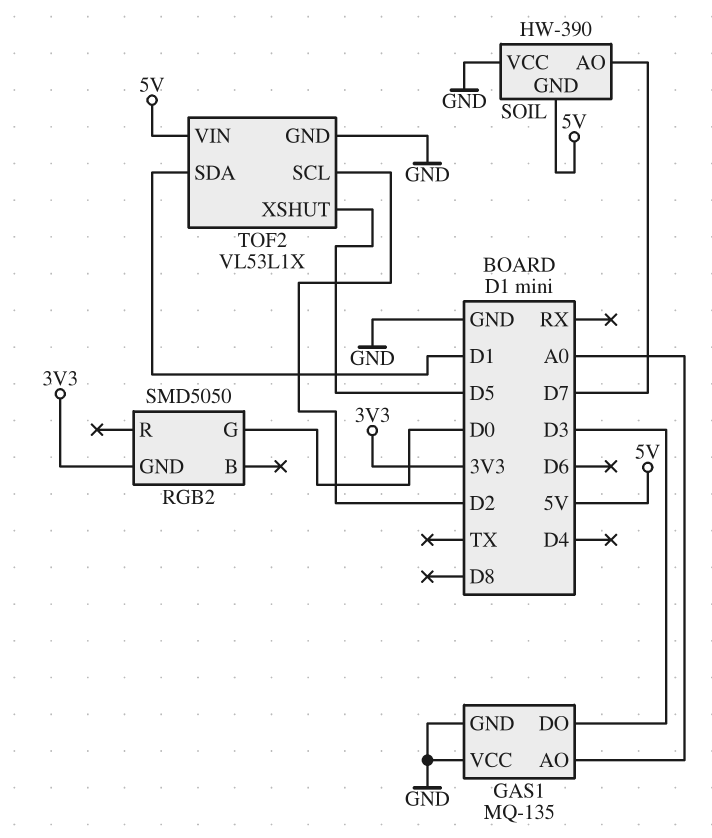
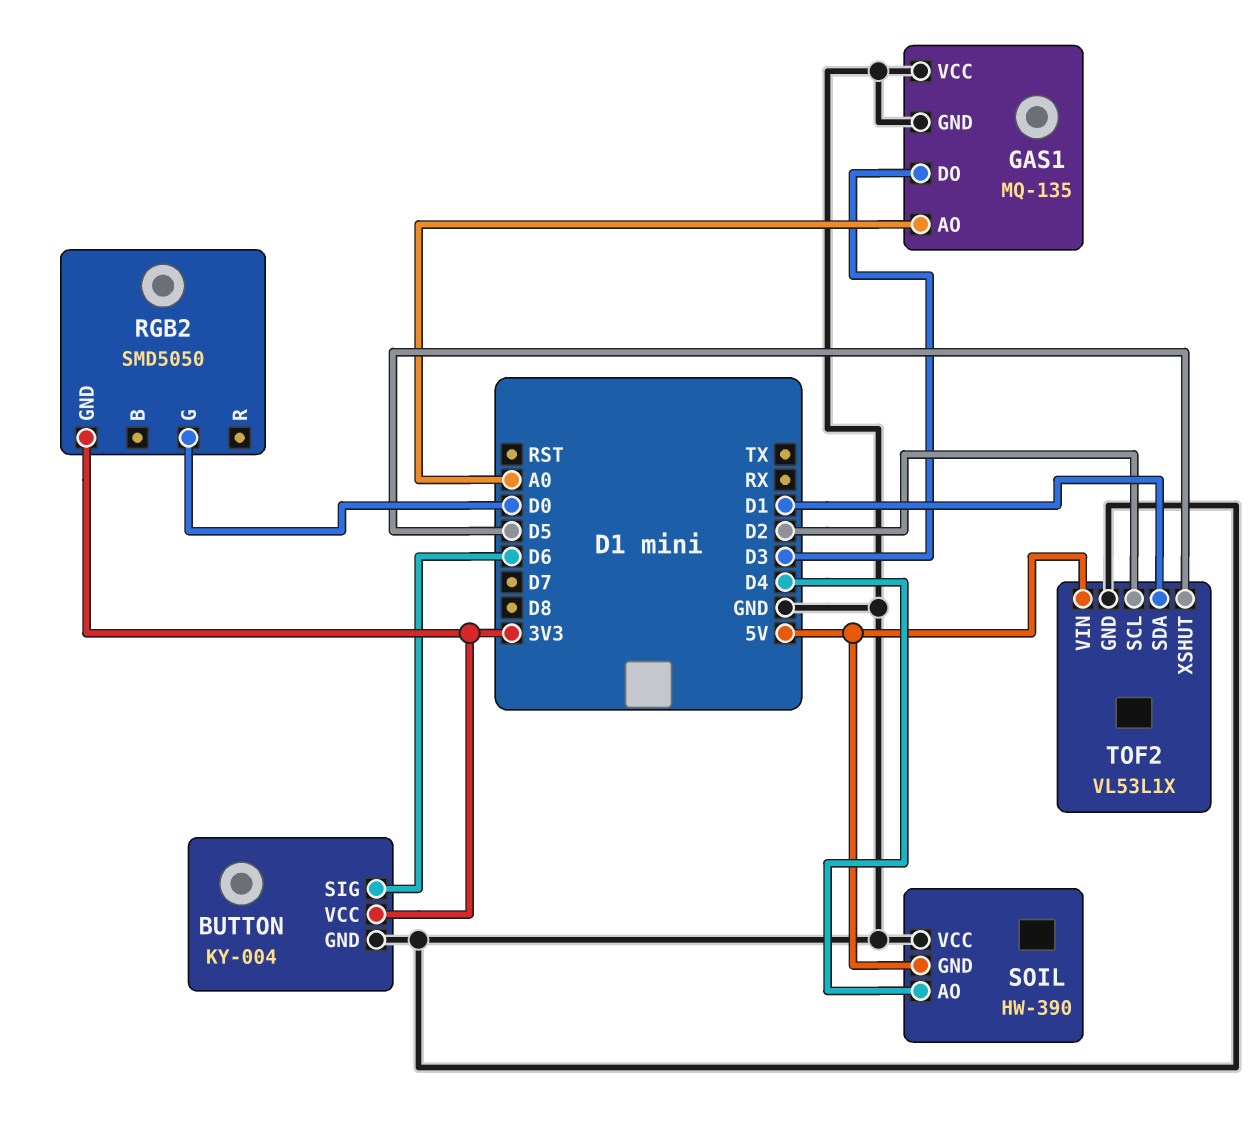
BUTTON: none -> KY-004
BUTTON pin GND: none -> GND
BUTTON pin SIG: none -> D6
BUTTON pin VCC: none -> 3V3
SOIL pin AO: D7 -> D4

